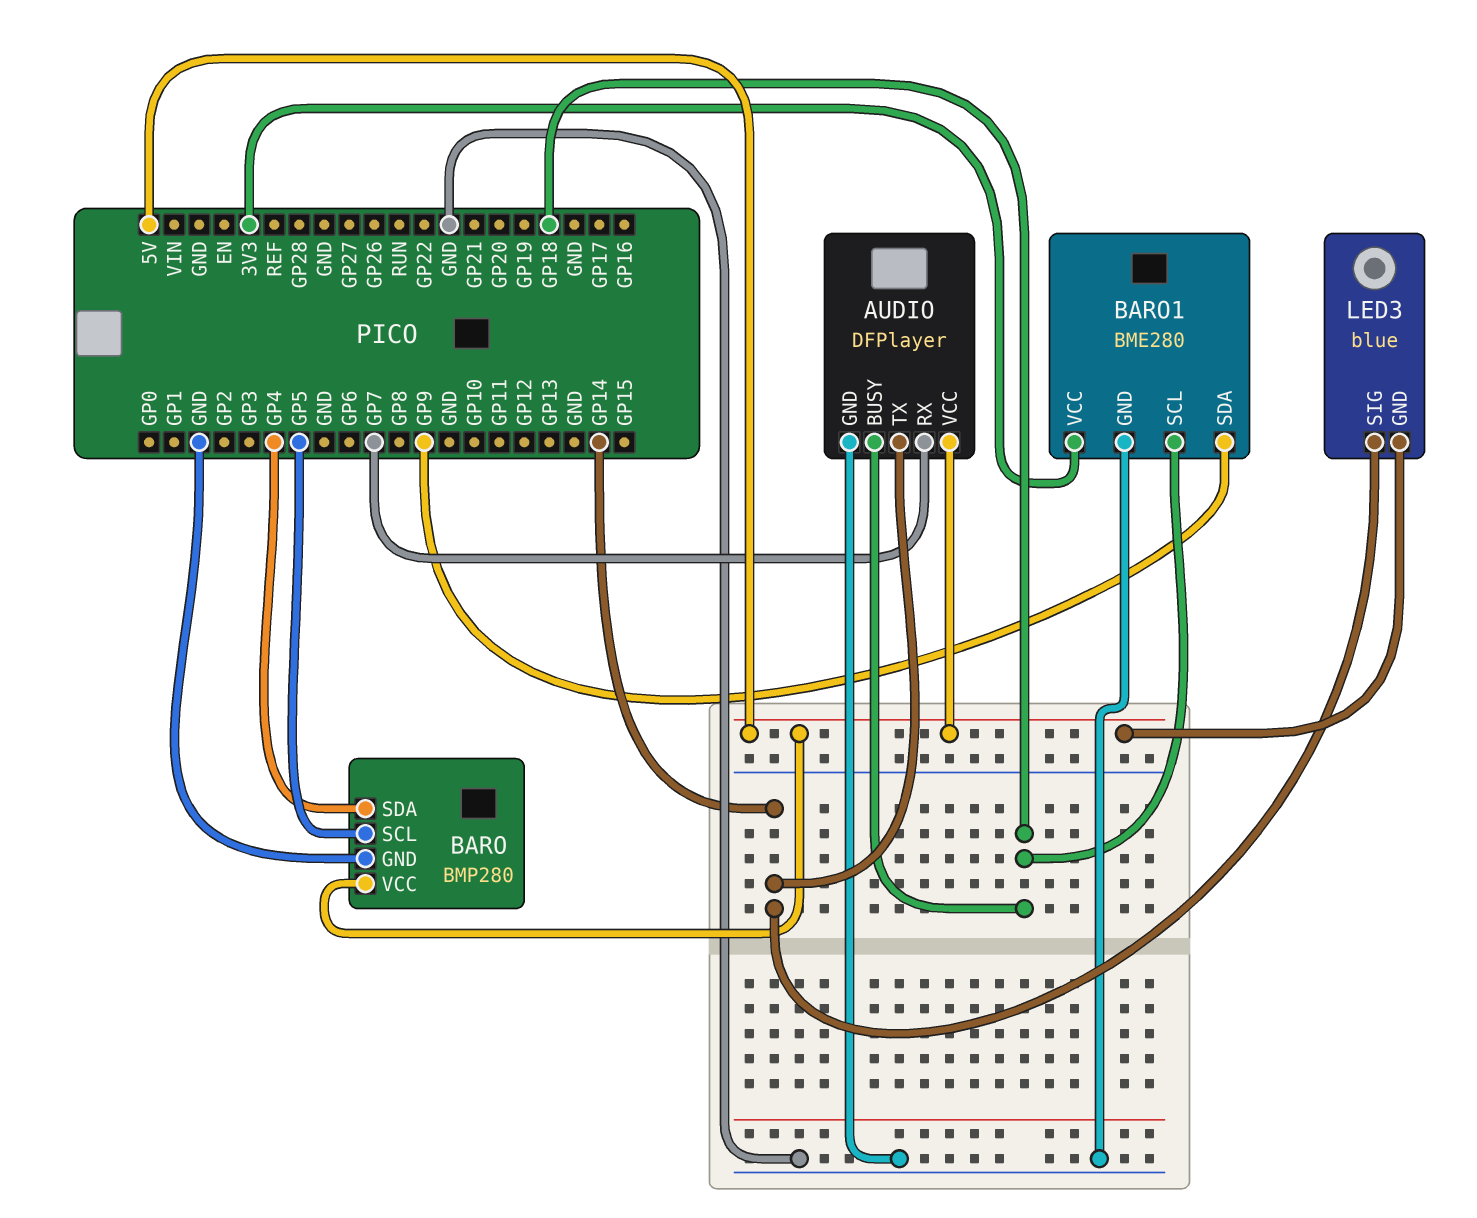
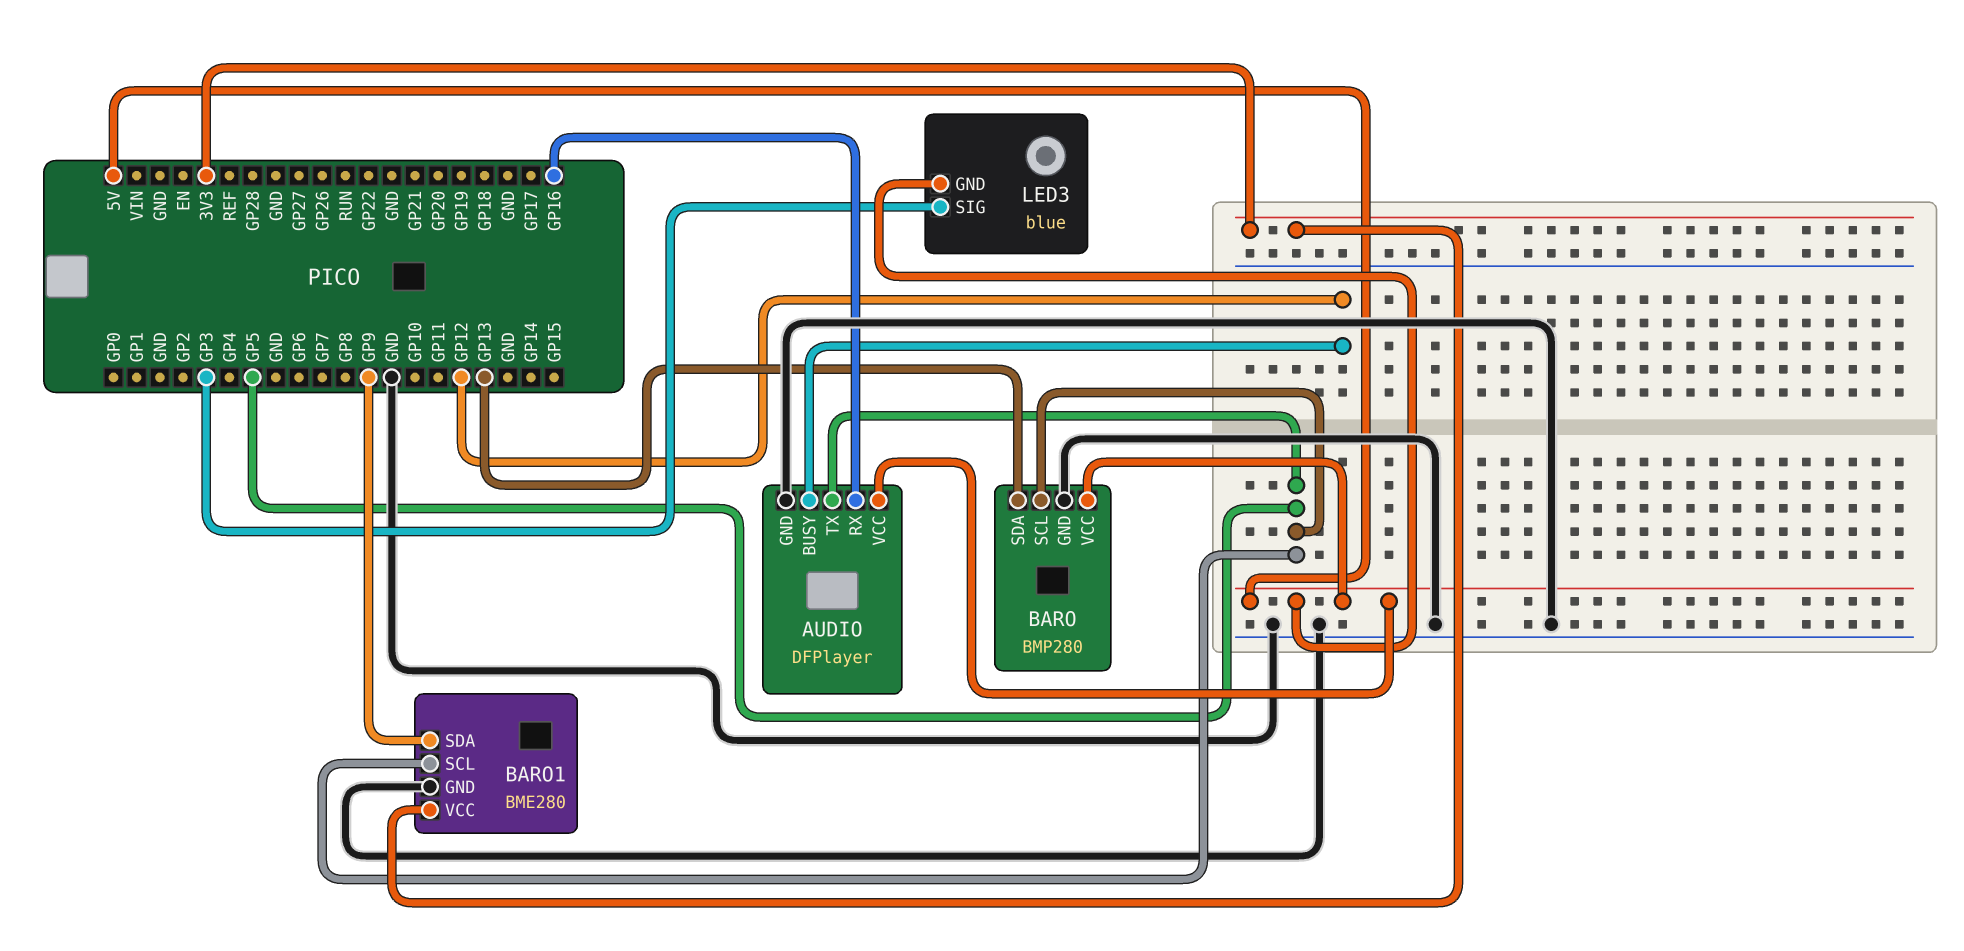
AUDIO pin BUSY: GP18 -> GP12
AUDIO pin RX: GP7 -> GP16
AUDIO pin TX: GP14 -> GP5
BARO pin SDA: GP4 -> GP13
BARO1 pin SCL: GP18 -> GP5
LED3 pin SIG: GP14 -> GP3

